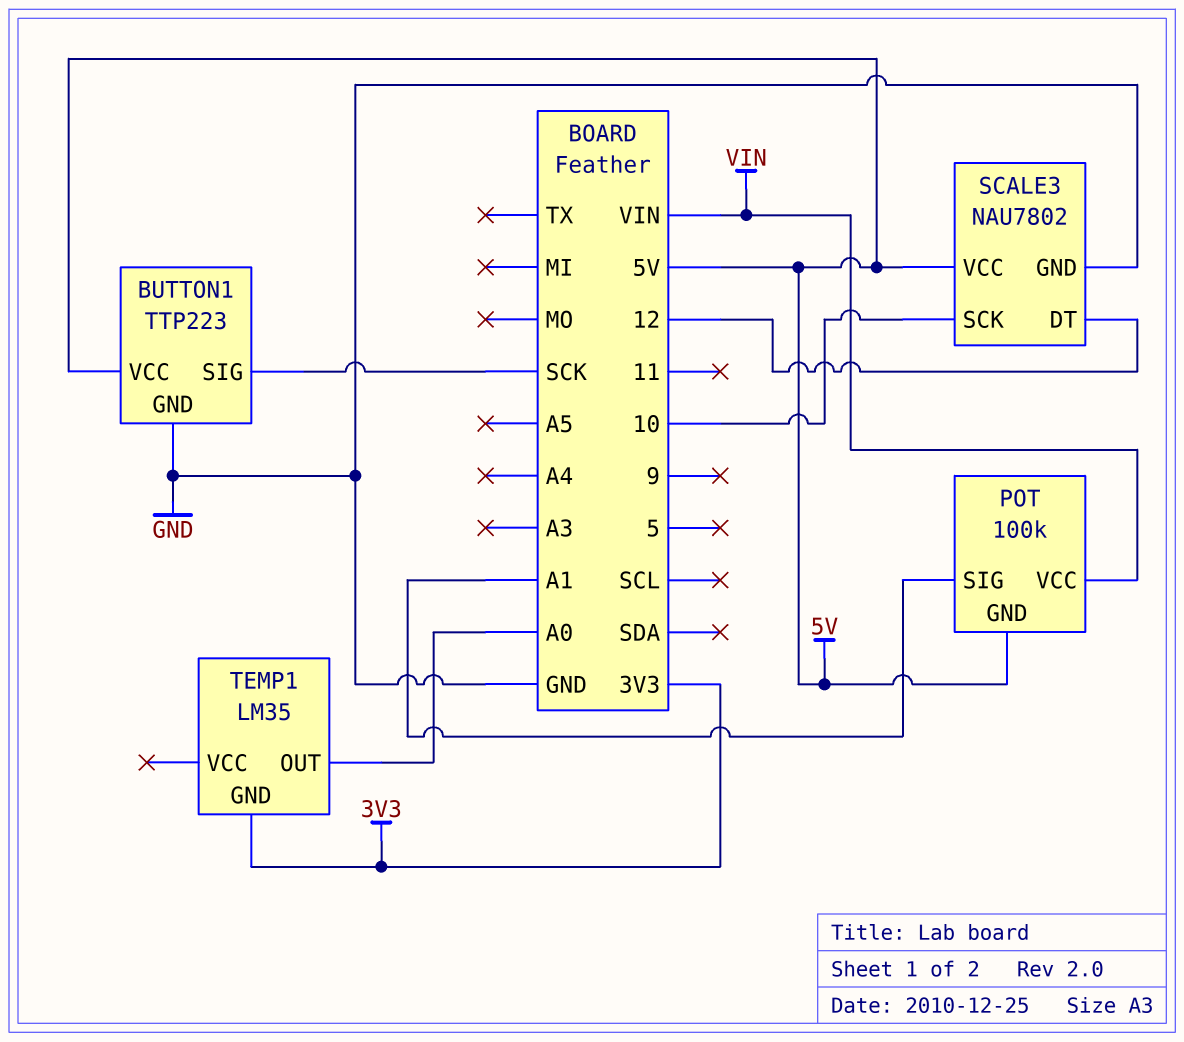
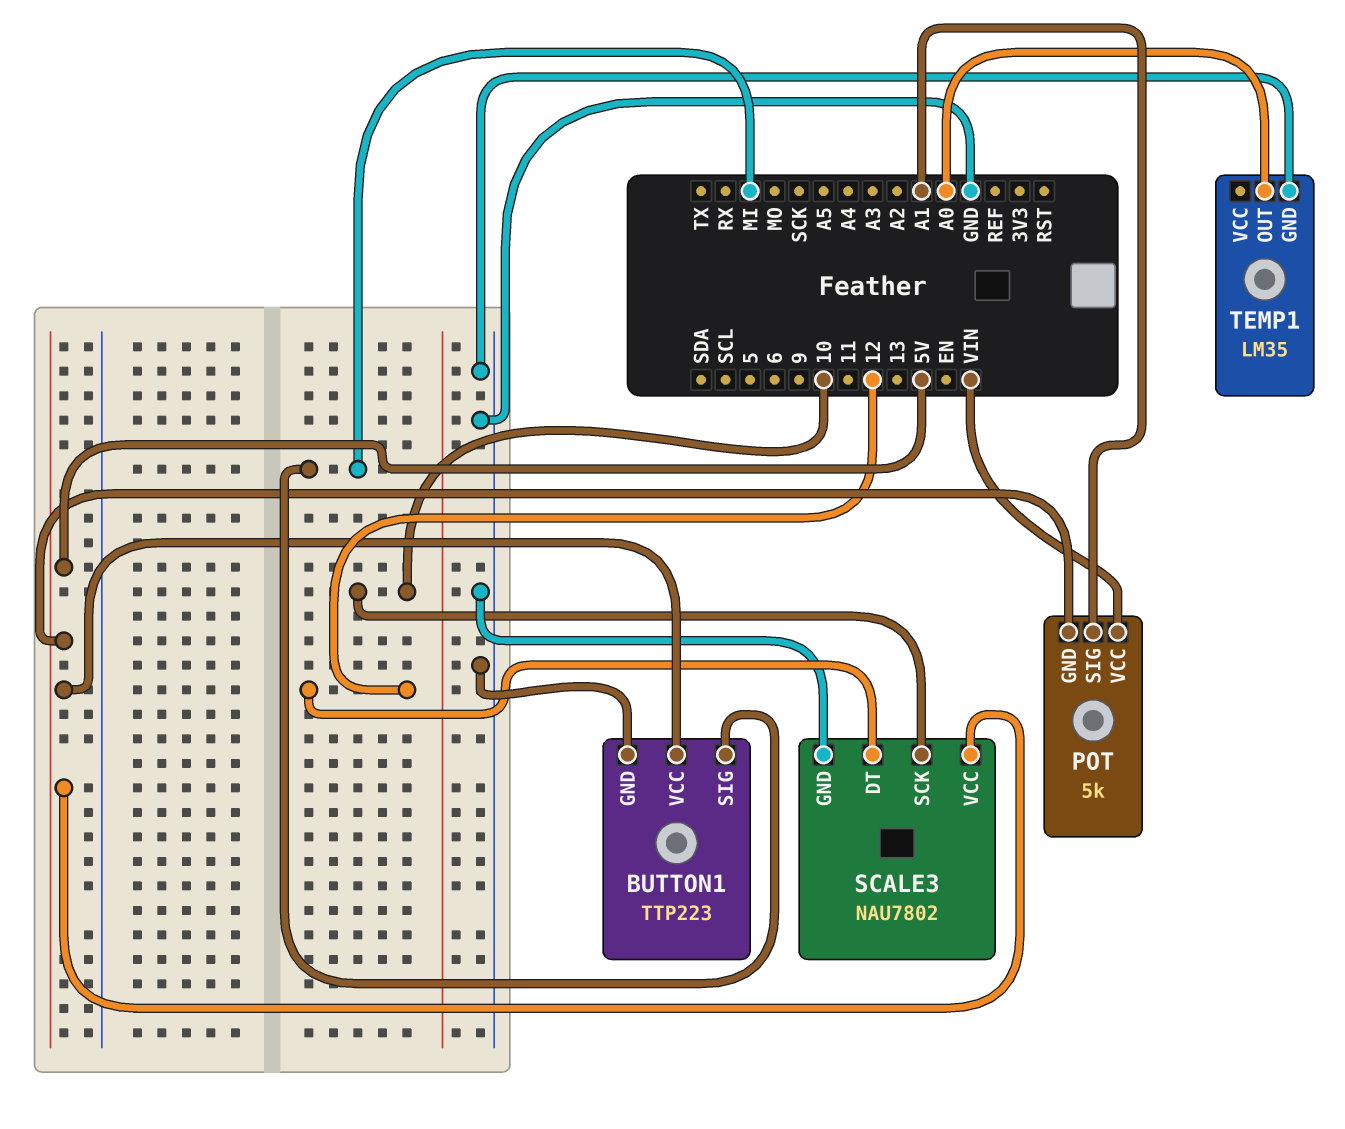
BUTTON1 pin SIG: SCK -> MI
POT: 100k -> 5k
TEMP1 pin GND: 3V3 -> GND

